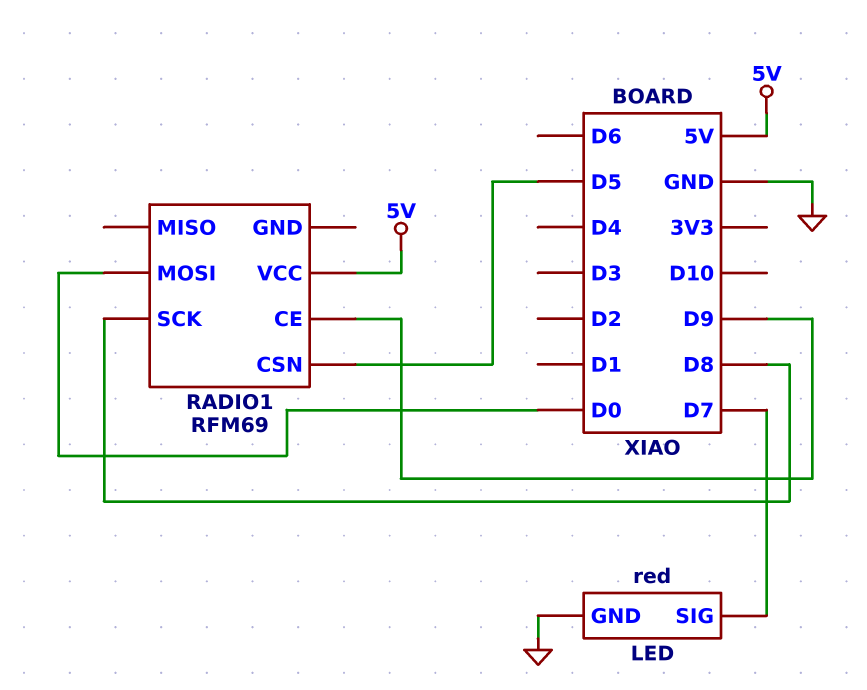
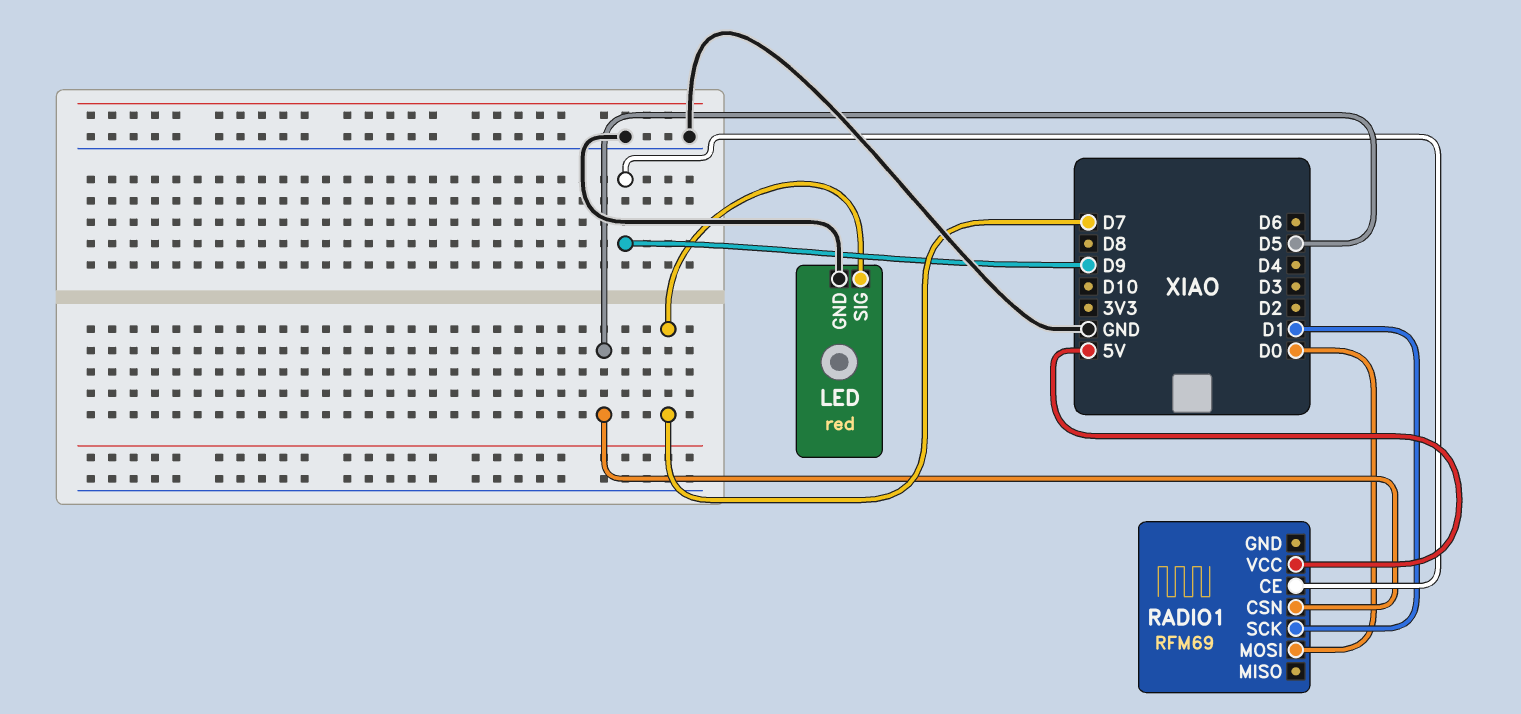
RADIO1 pin SCK: D8 -> D1

